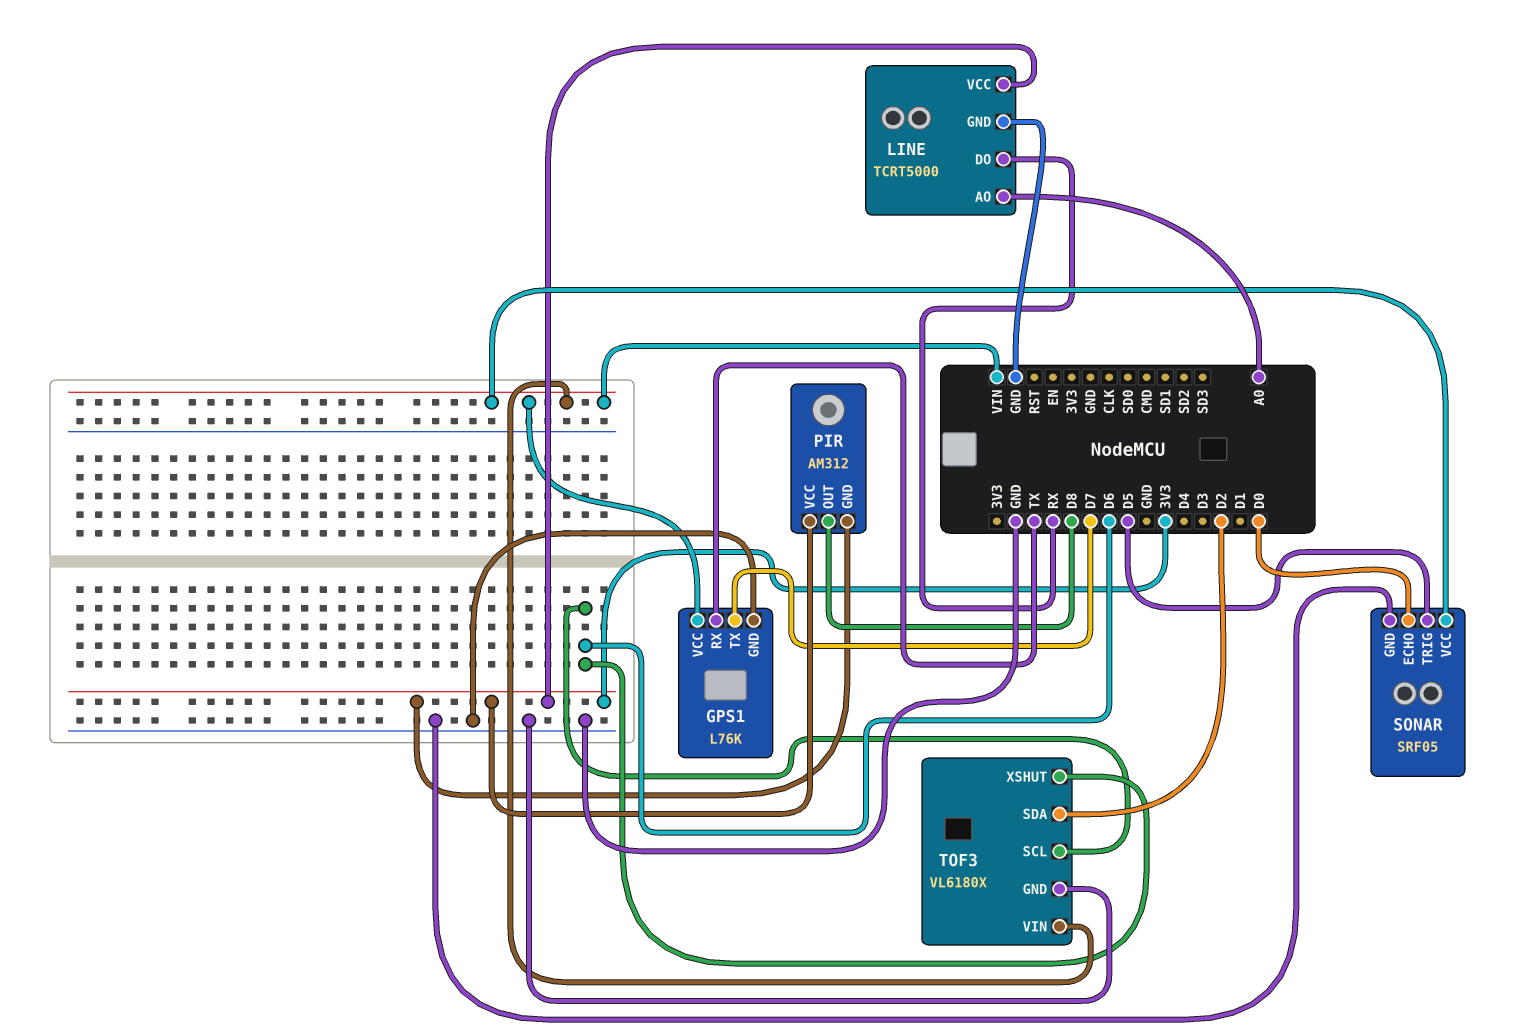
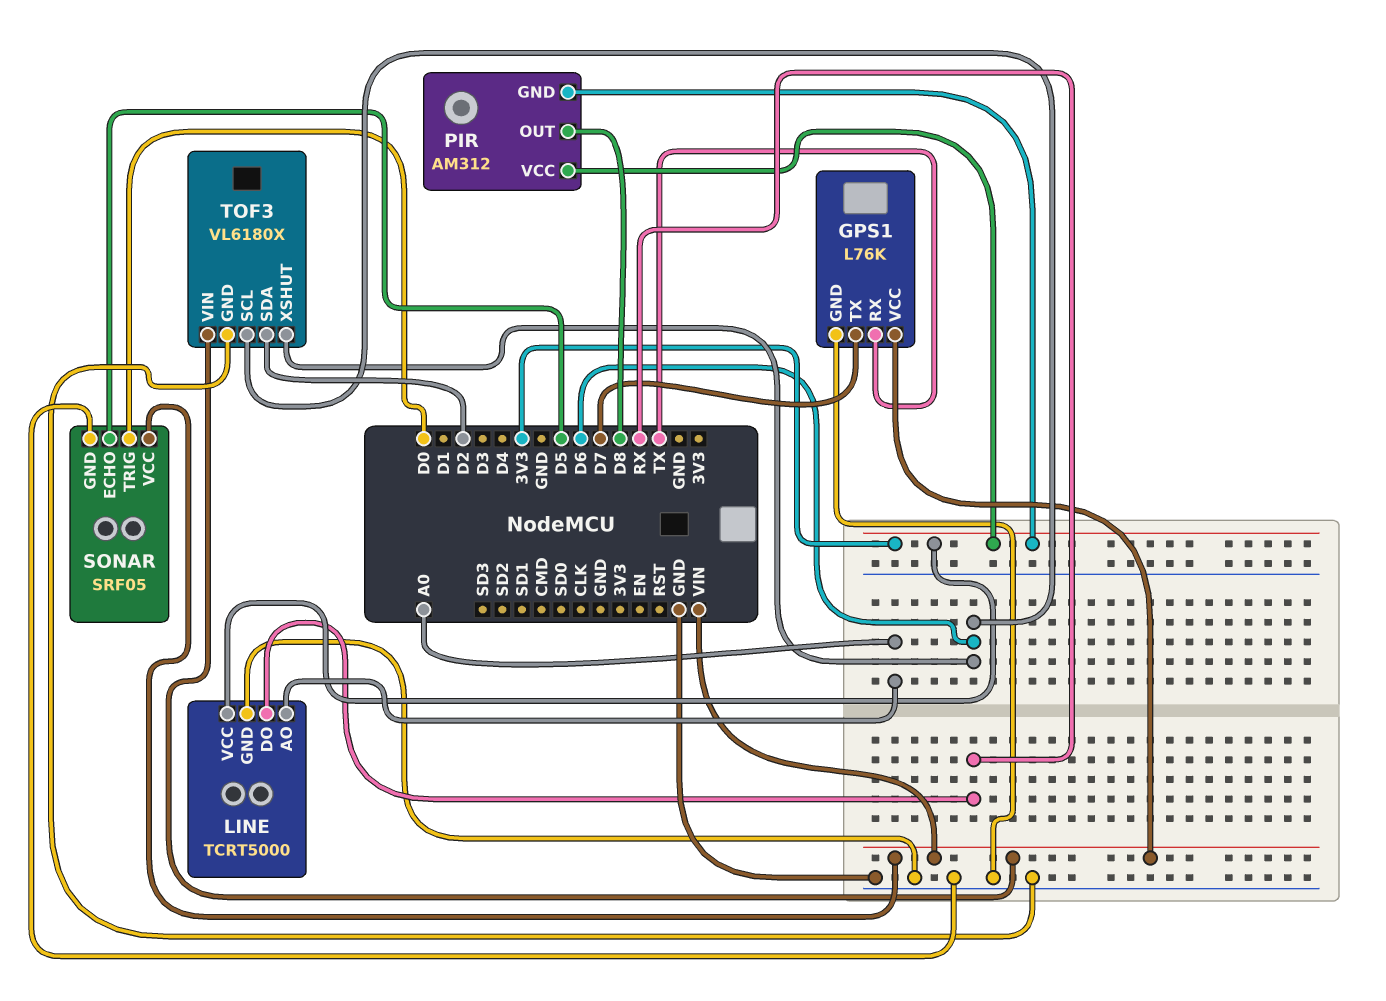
SONAR pin ECHO: D0 -> D5
SONAR pin TRIG: D5 -> D0

